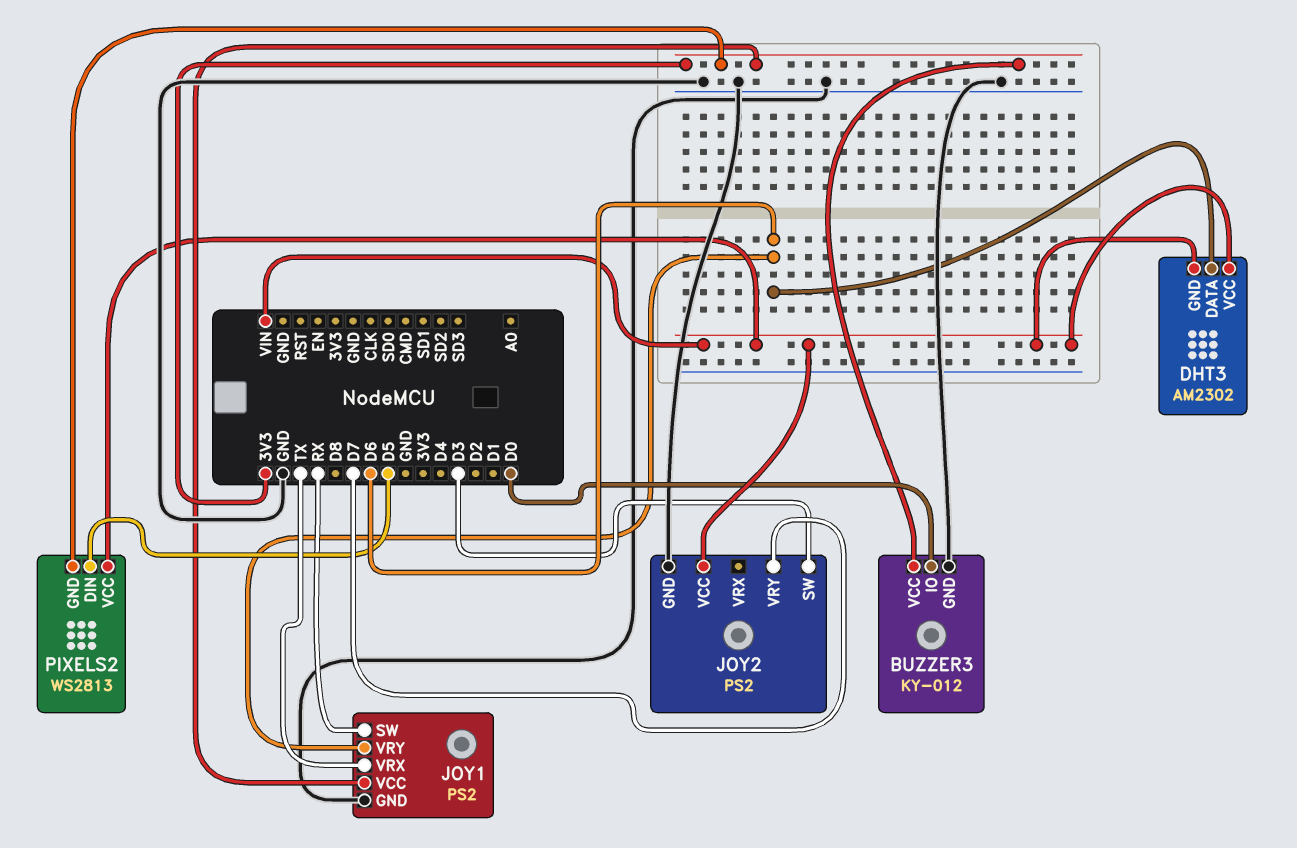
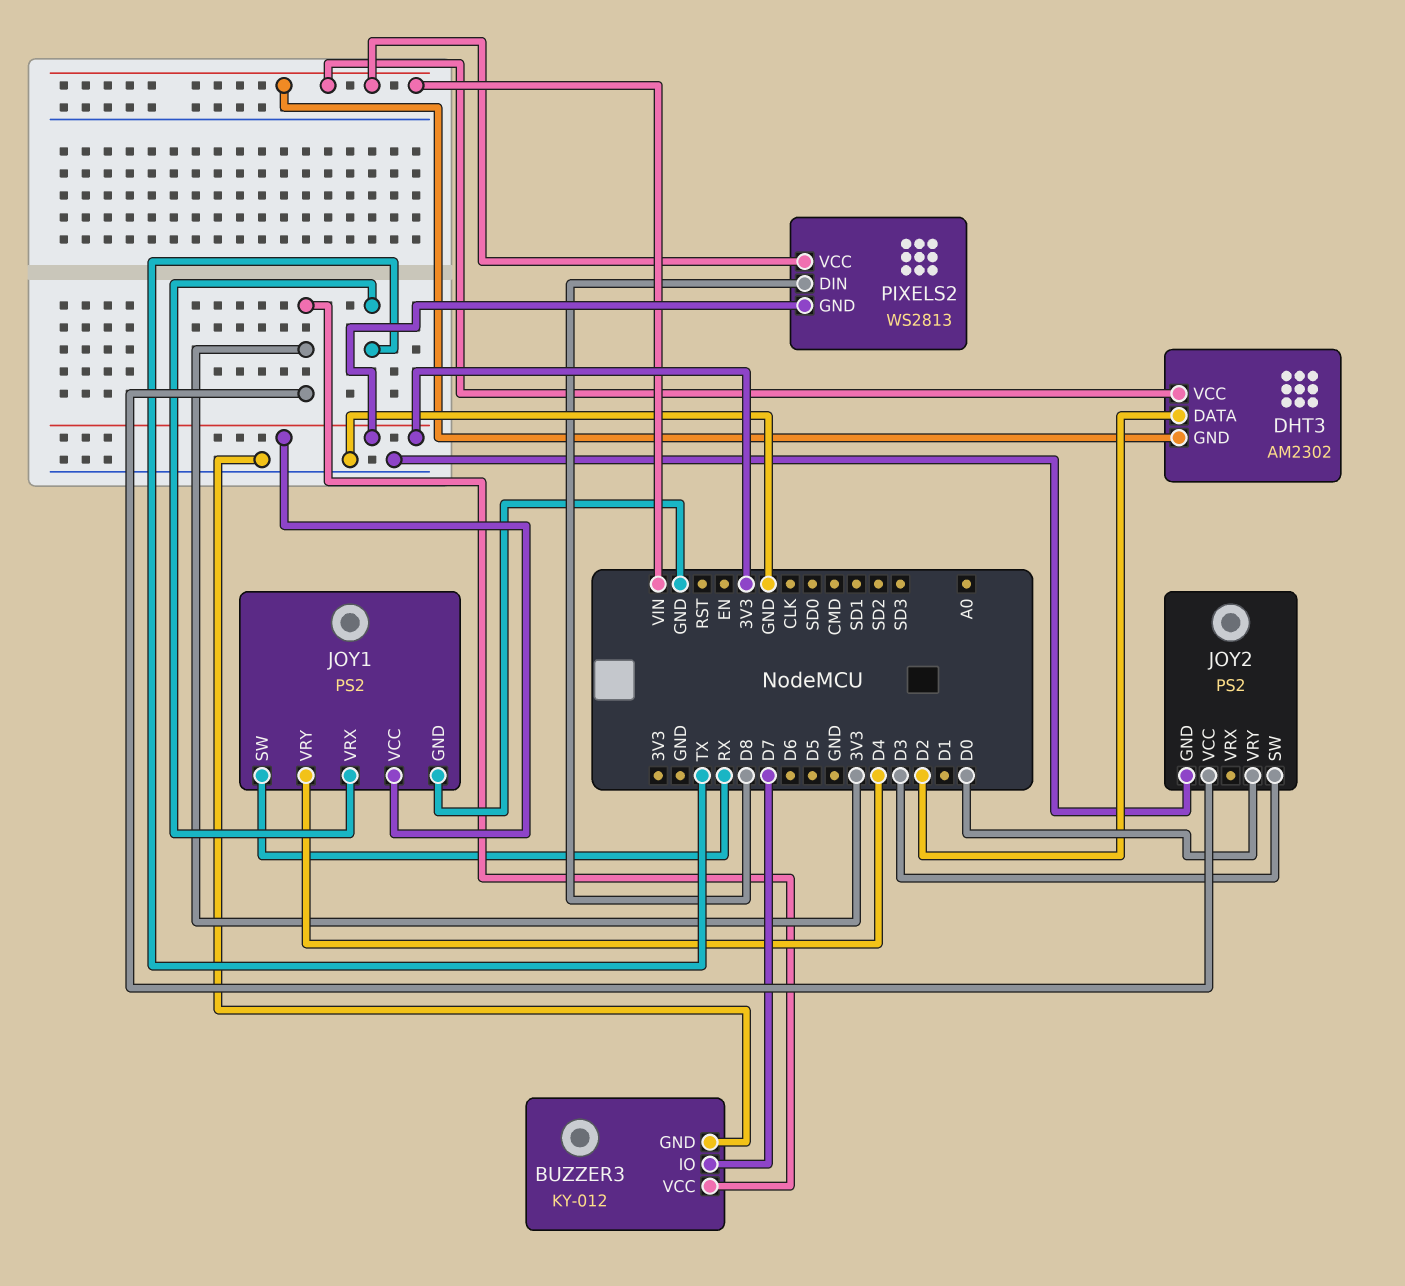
BUZZER3 pin IO: D0 -> D7
DHT3 pin DATA: D6 -> D2
JOY1 pin VRY: D6 -> D4
JOY2 pin VCC: VIN -> 3V3
JOY2 pin VRY: D7 -> D0
PIXELS2 pin DIN: D5 -> D8

